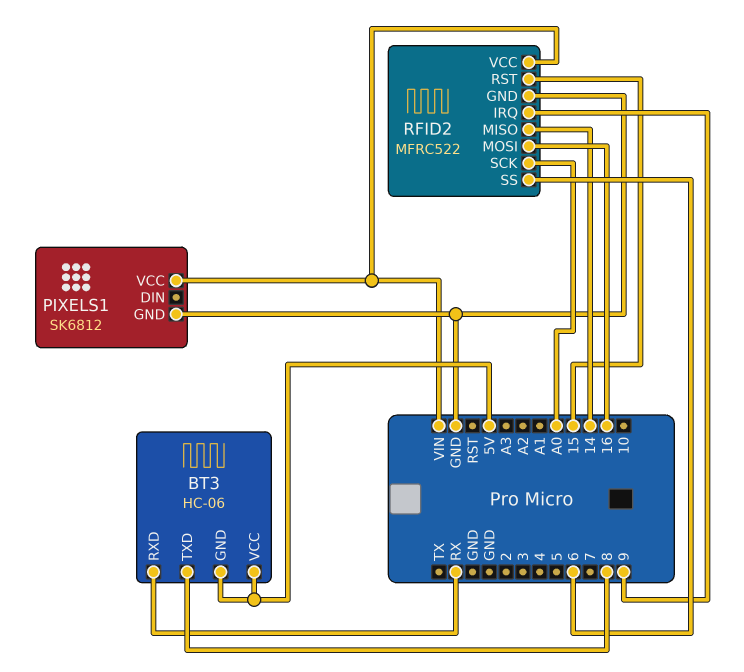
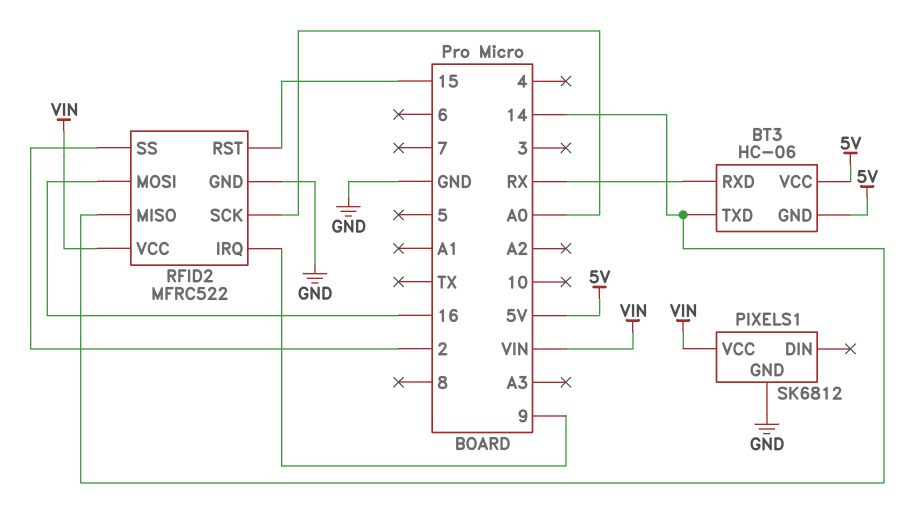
BT3 pin TXD: 8 -> 14
RFID2 pin SS: 6 -> 2

